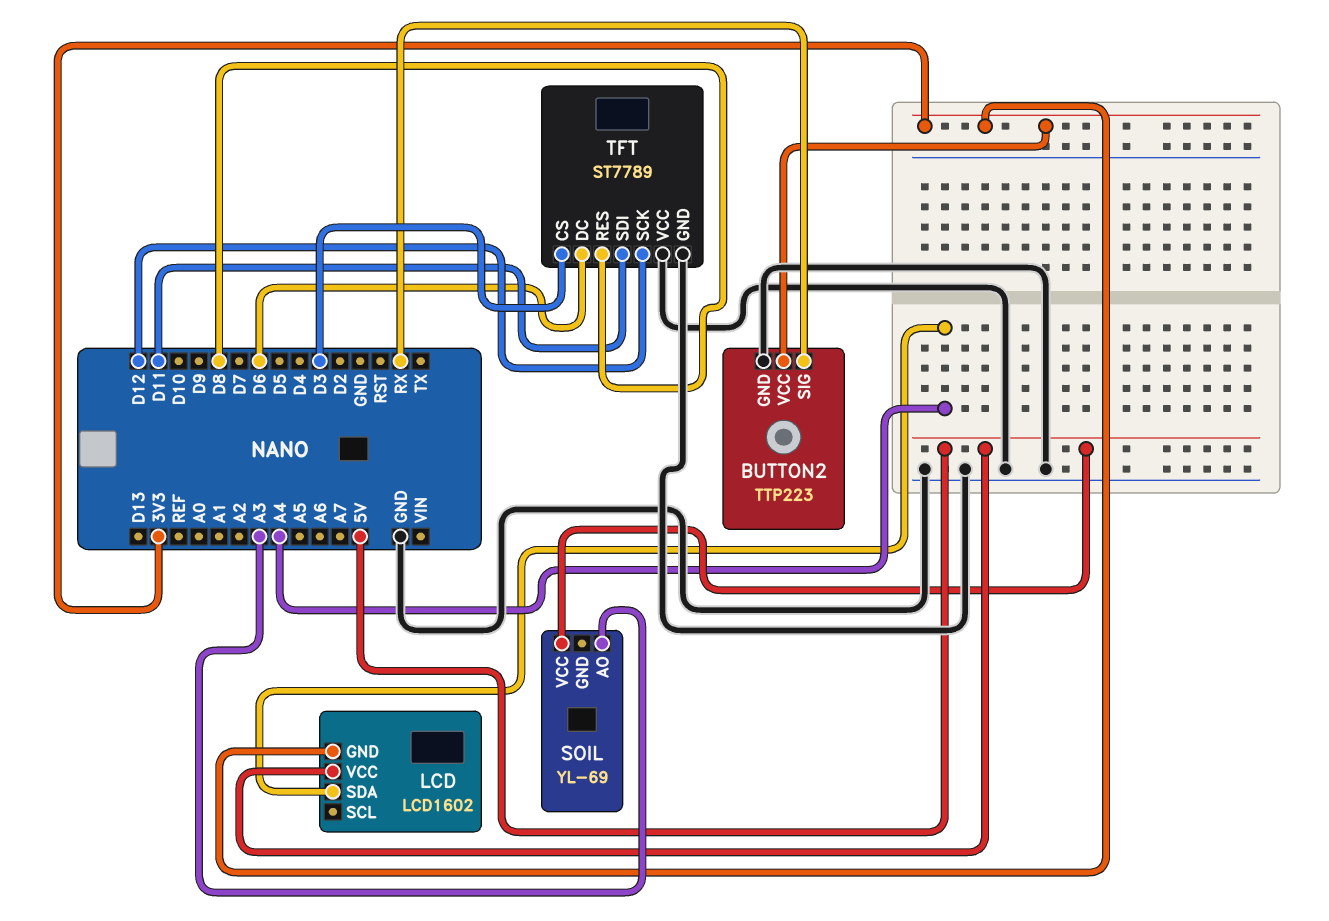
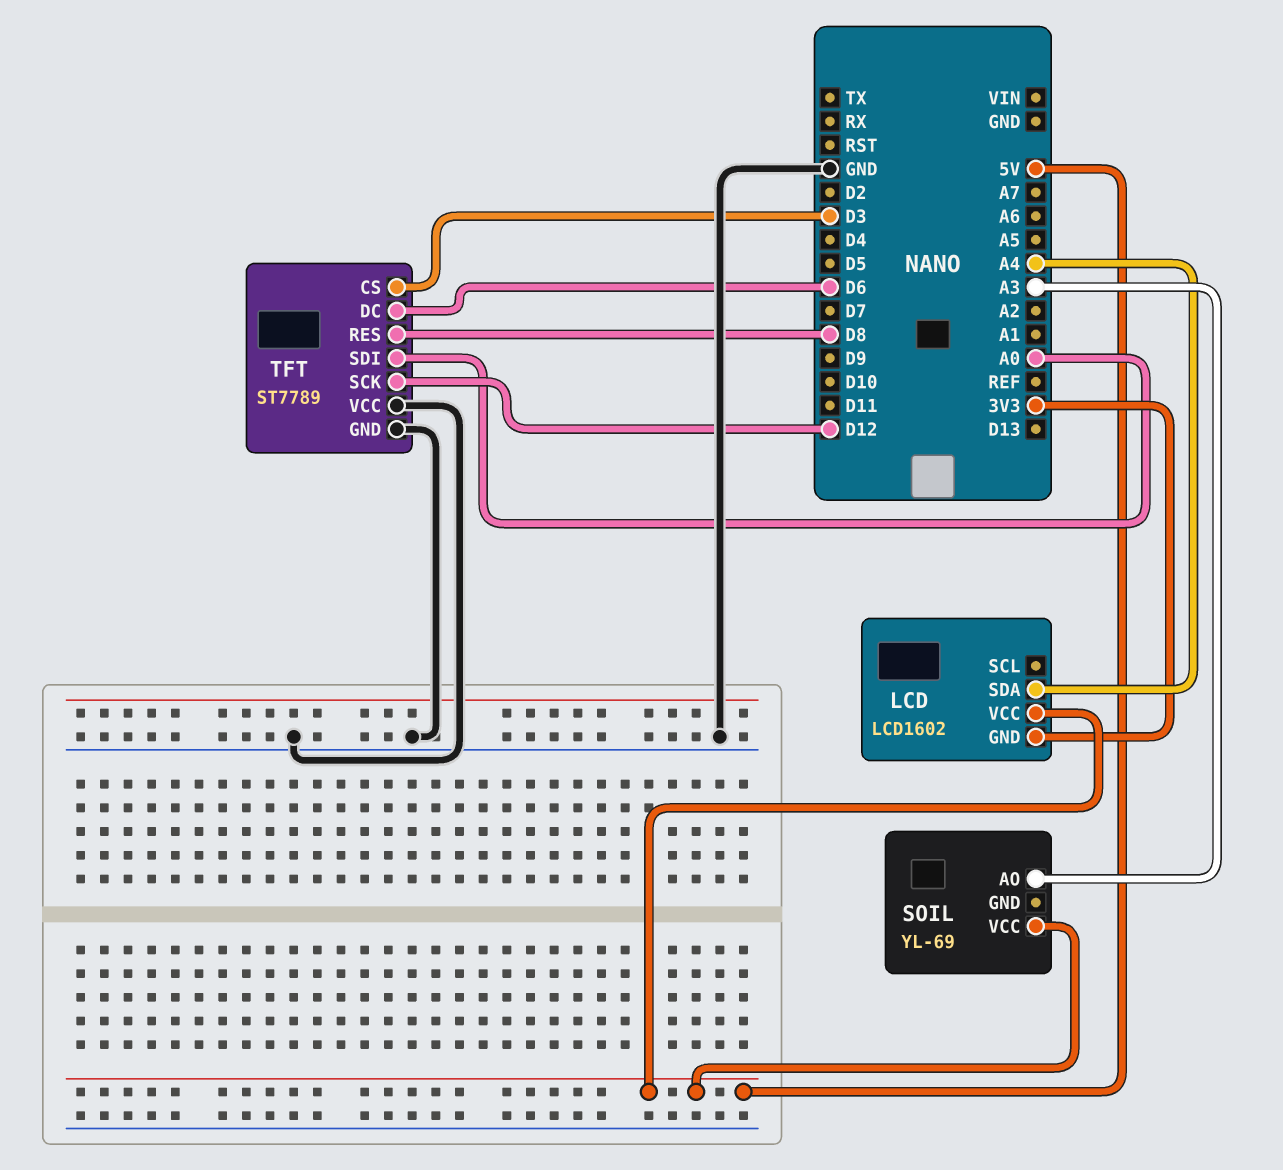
BUTTON2: TTP223 -> none
BUTTON2 pin GND: GND -> none
BUTTON2 pin SIG: RX -> none
BUTTON2 pin VCC: 3V3 -> none
TFT pin SDI: D11 -> A0

